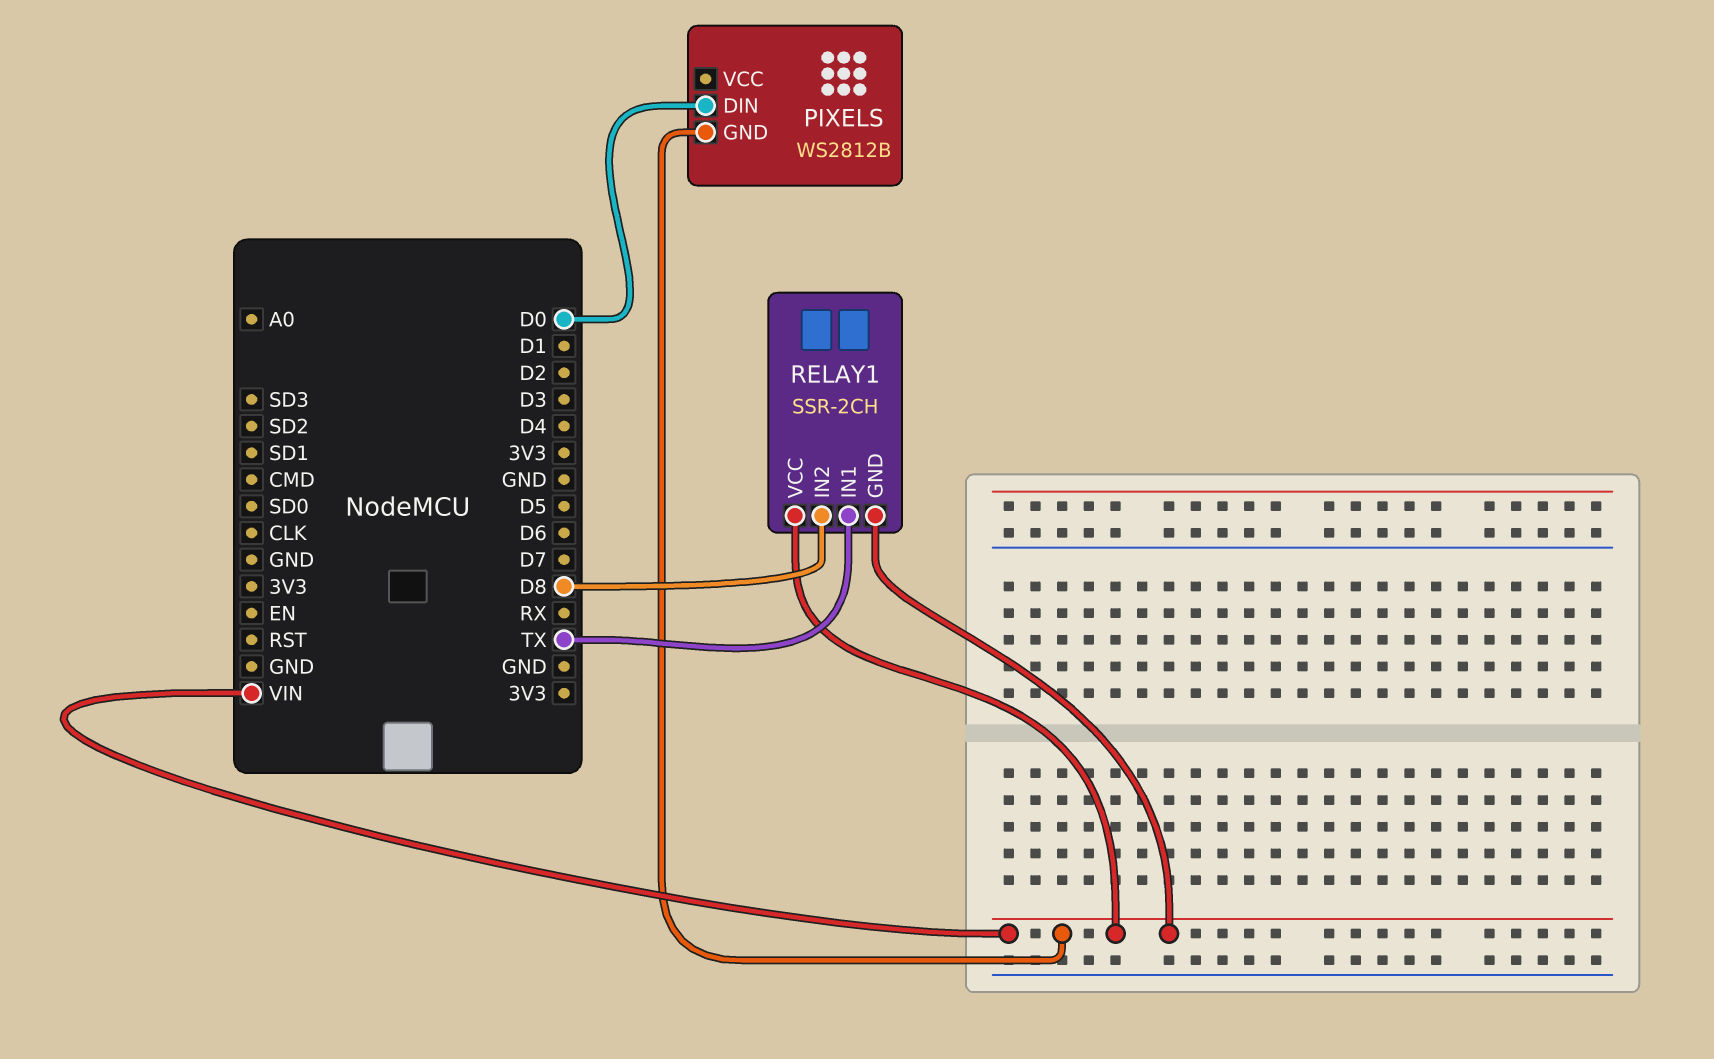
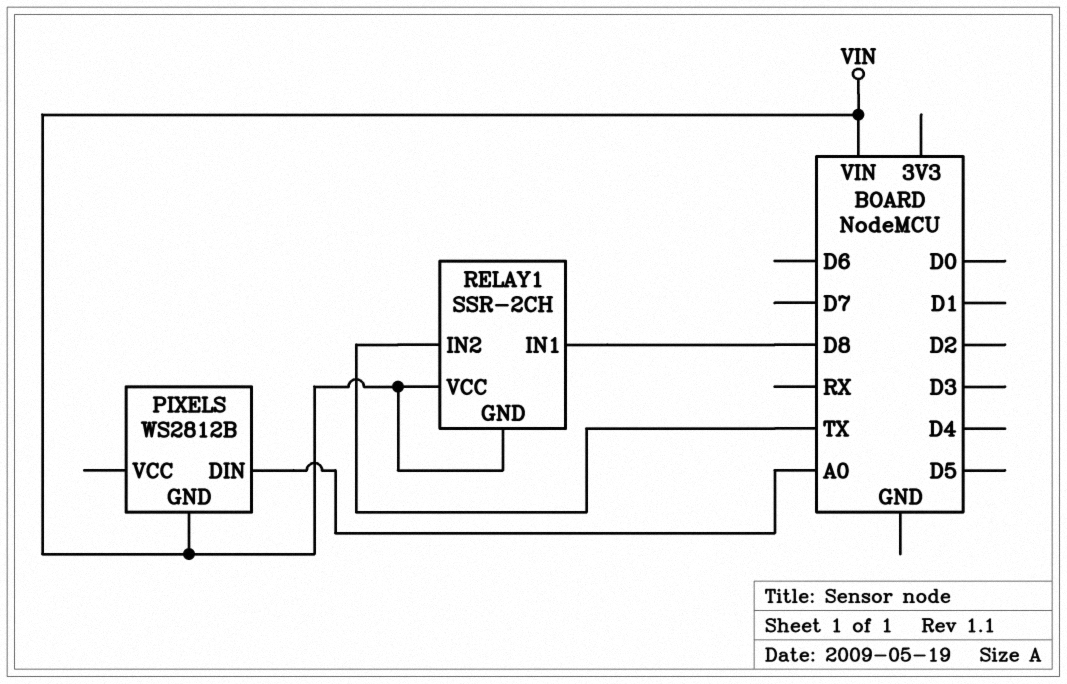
PIXELS pin DIN: D0 -> A0
RELAY1 pin IN1: TX -> D8
RELAY1 pin IN2: D8 -> TX

